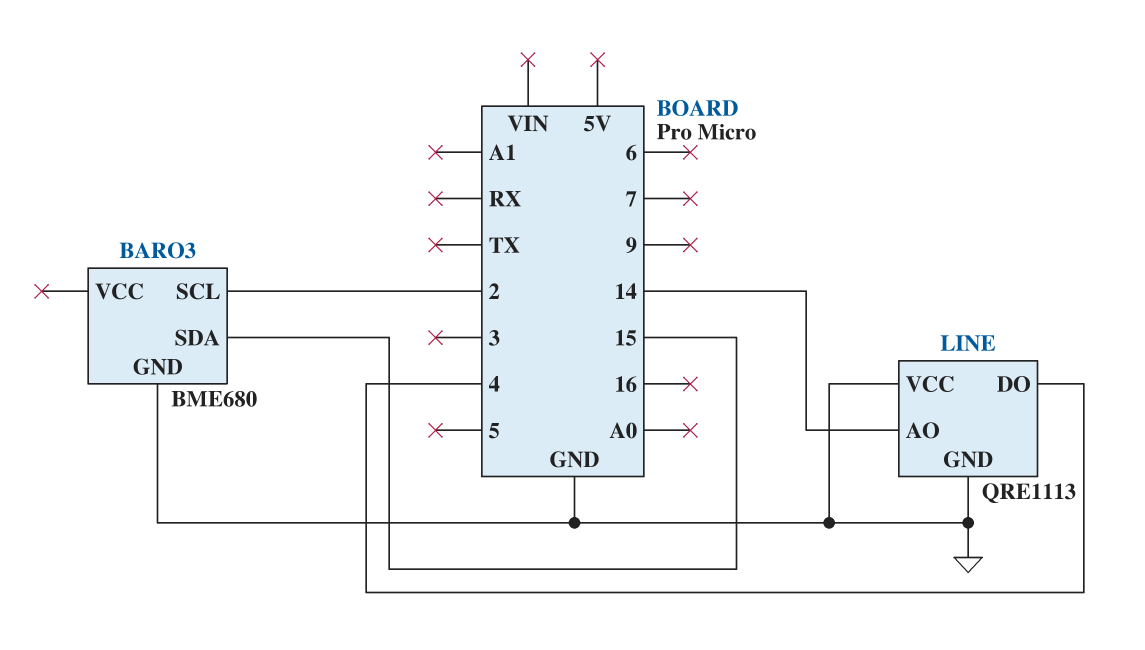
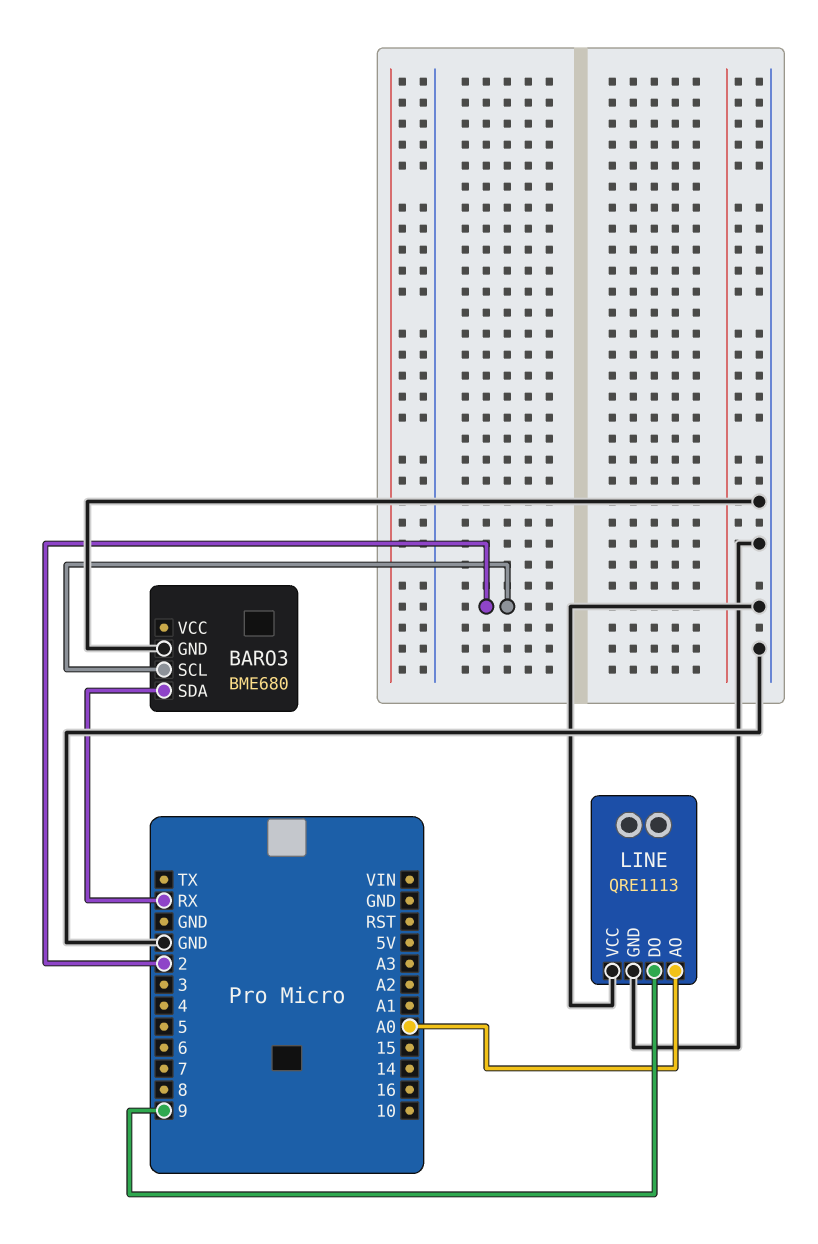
BARO3 pin SDA: 15 -> RX
LINE pin AO: 14 -> A0
LINE pin DO: 4 -> 9

